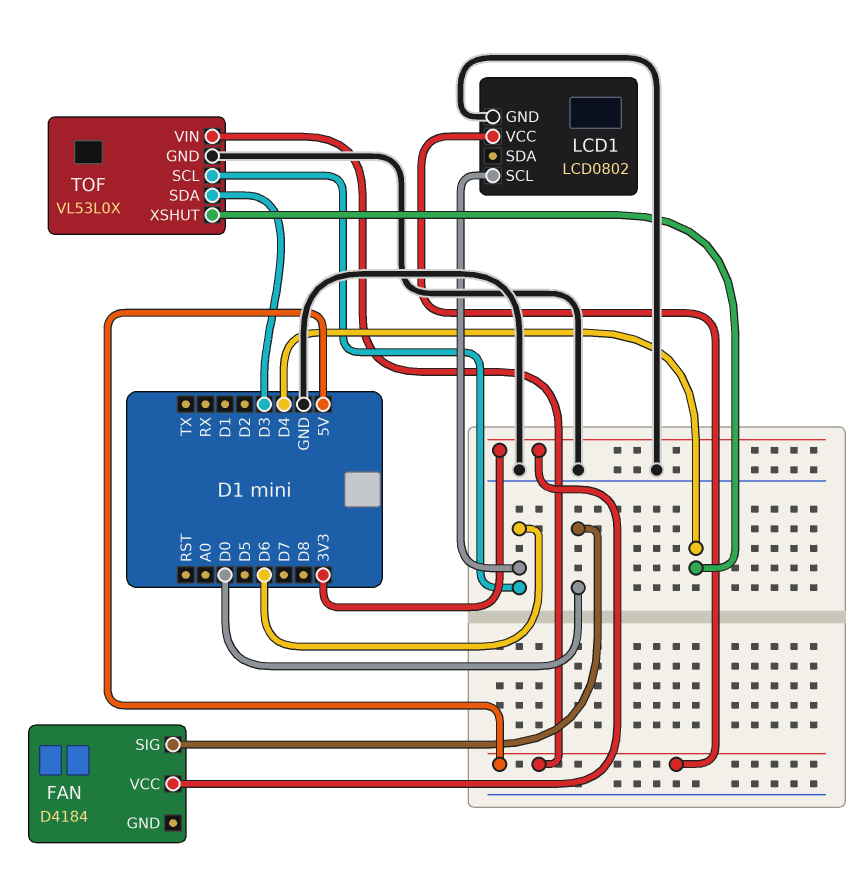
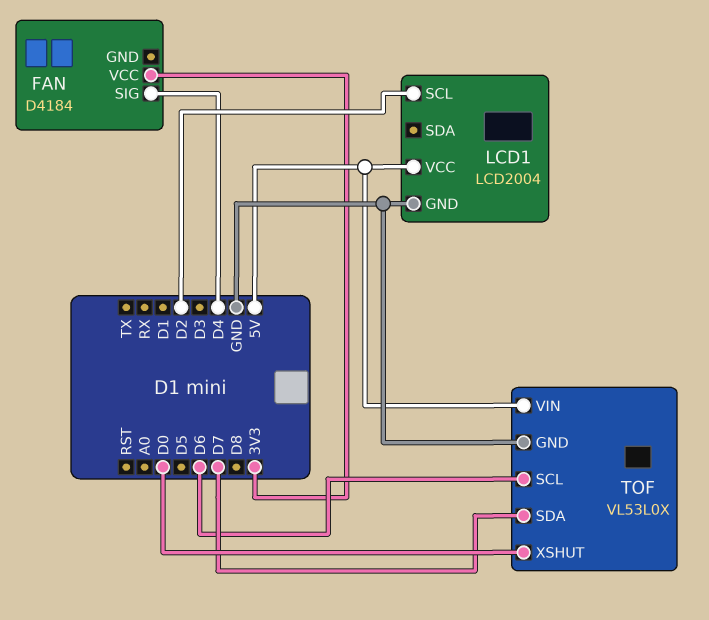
FAN pin SIG: D0 -> D4
LCD1: LCD0802 -> LCD2004
LCD1 pin SCL: D6 -> D2
TOF pin SDA: D3 -> D7
TOF pin XSHUT: D4 -> D0

